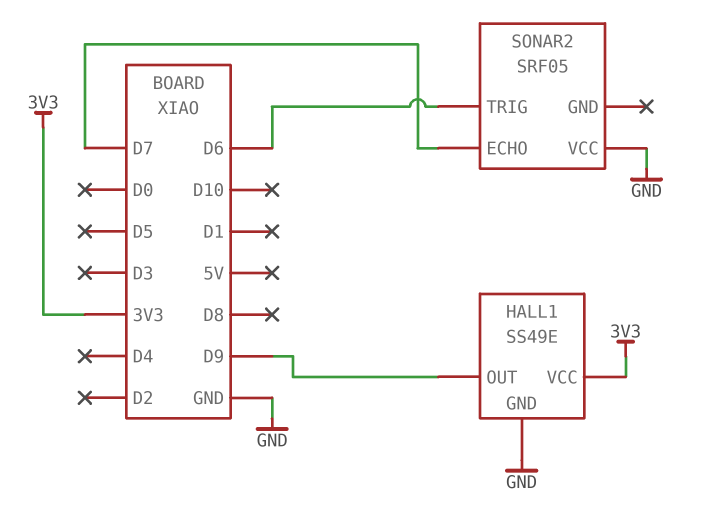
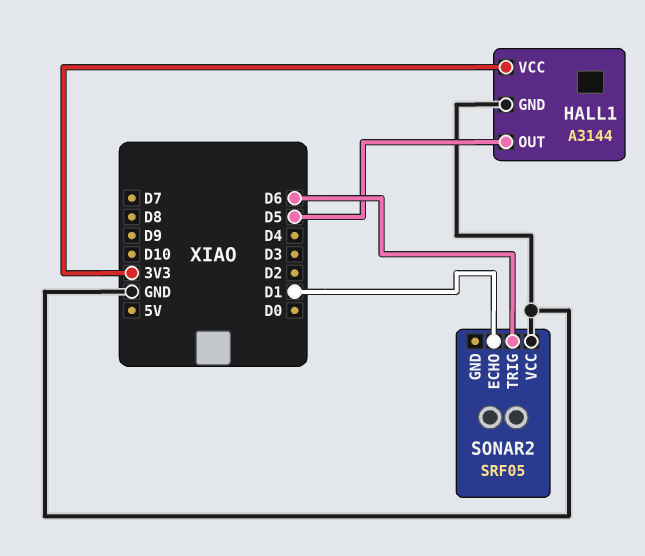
HALL1: SS49E -> A3144
HALL1 pin OUT: D9 -> D5
SONAR2 pin ECHO: D7 -> D1

